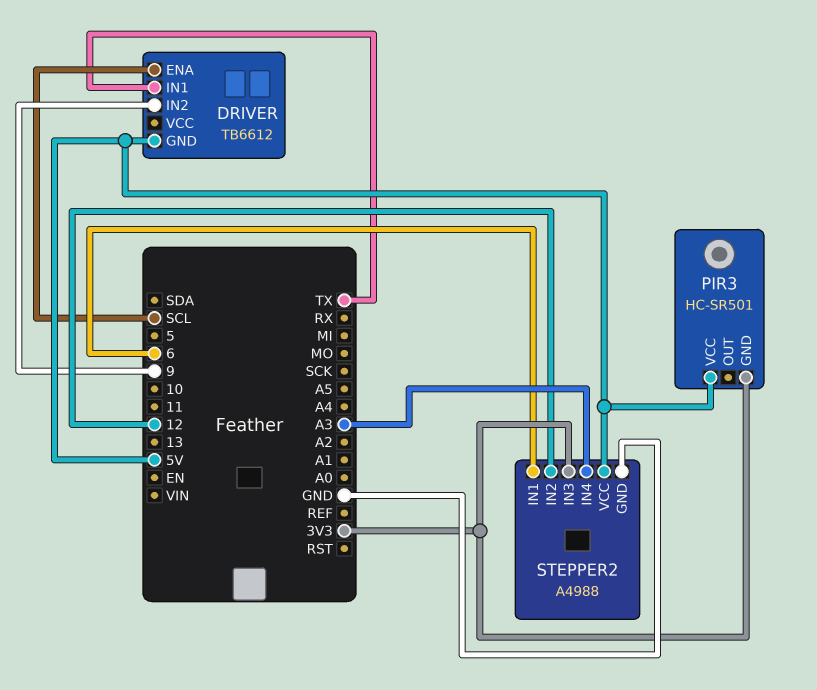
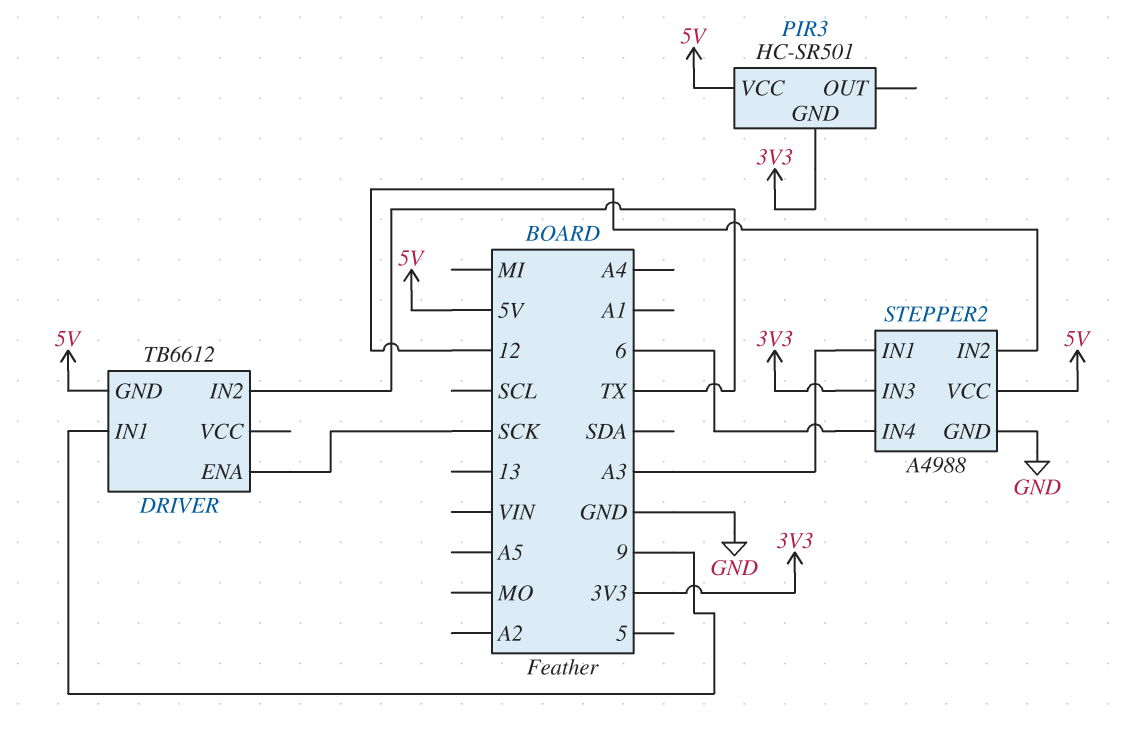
DRIVER pin ENA: SCL -> SCK
DRIVER pin IN1: TX -> 9
DRIVER pin IN2: 9 -> TX
STEPPER2 pin IN1: 6 -> A3
STEPPER2 pin IN4: A3 -> 6

